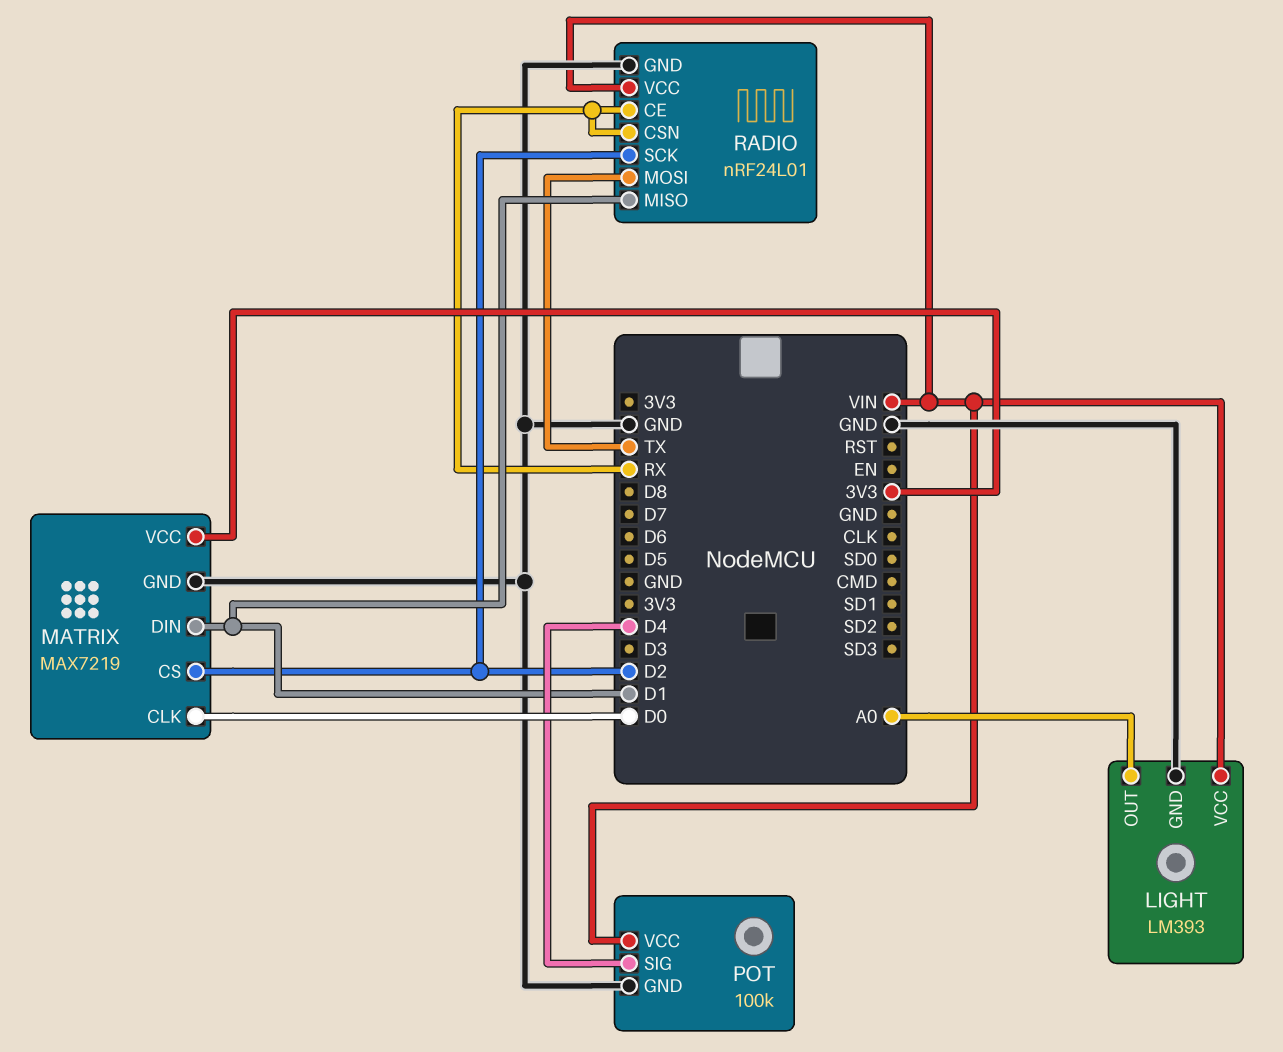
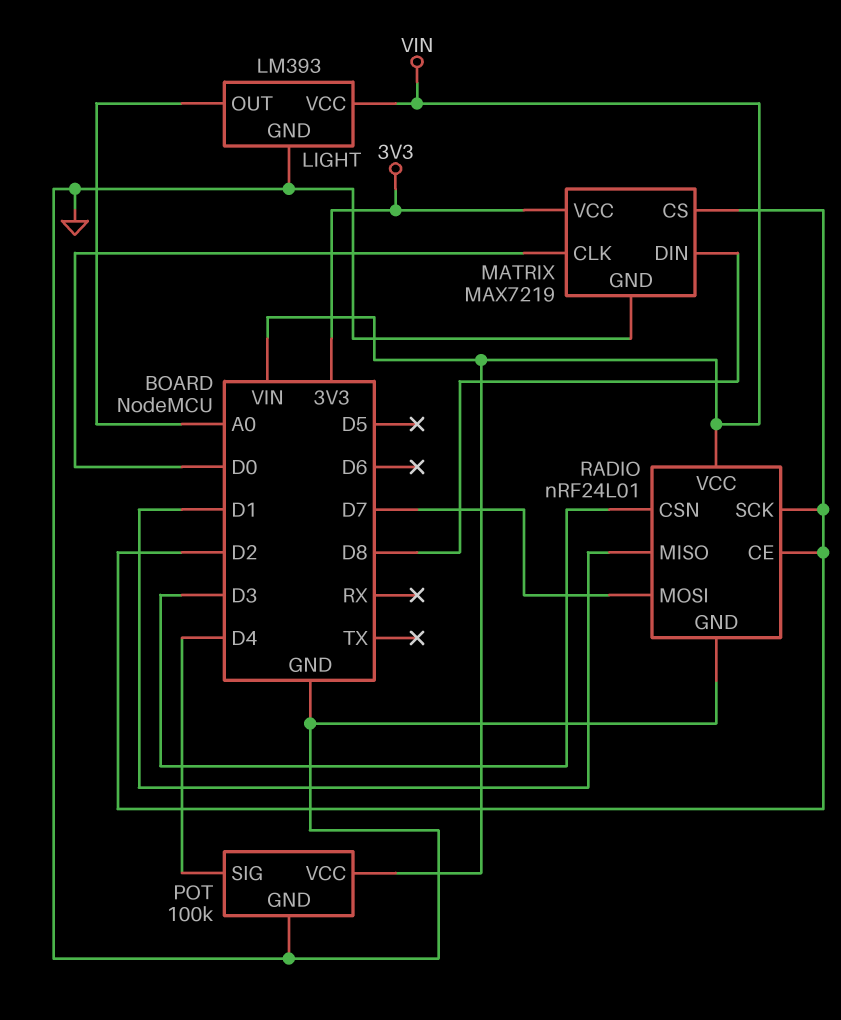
MATRIX pin DIN: D1 -> D8
RADIO pin CE: RX -> D2
RADIO pin CSN: RX -> D3
RADIO pin MOSI: TX -> D7

